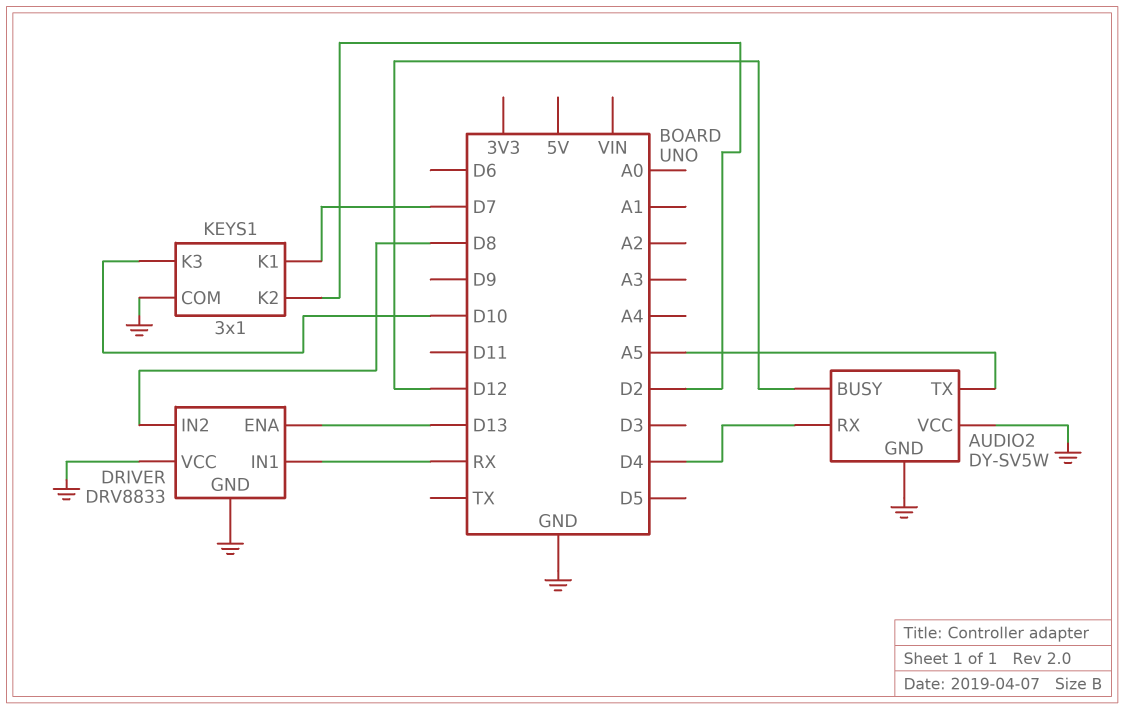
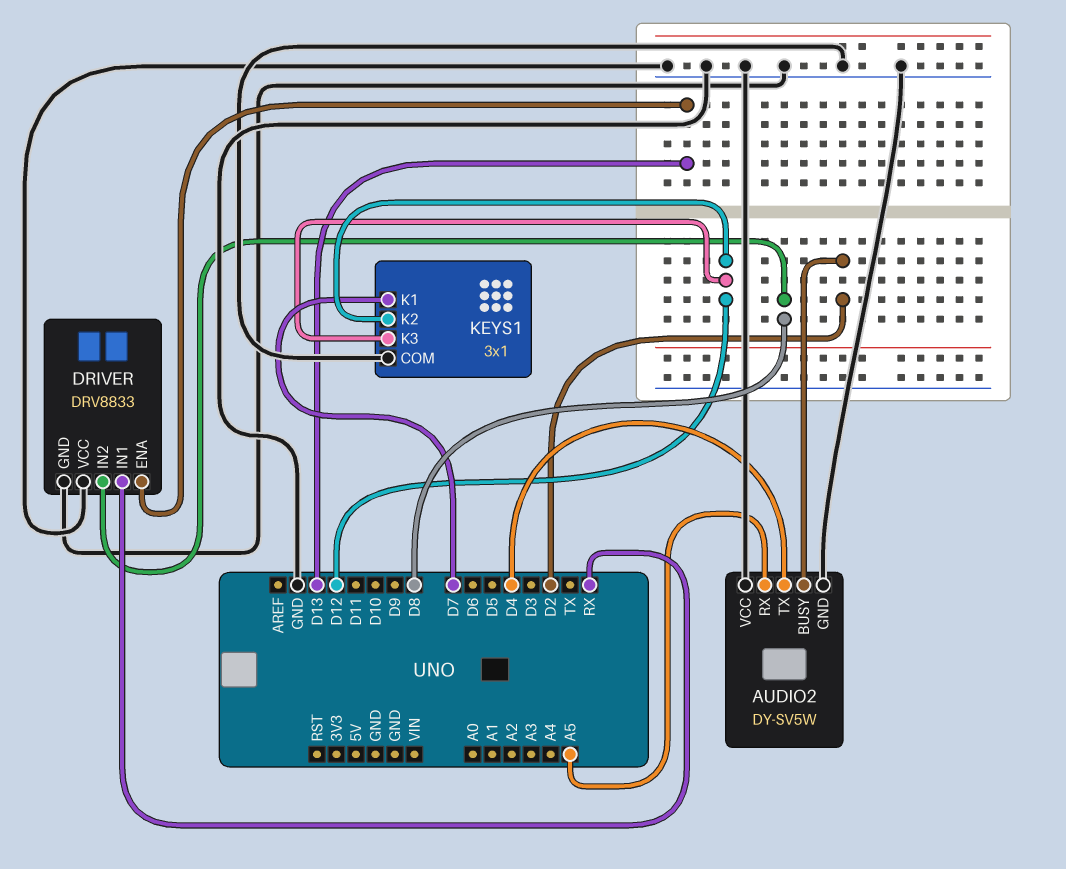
AUDIO2 pin BUSY: D12 -> D2
AUDIO2 pin RX: D4 -> A5
AUDIO2 pin TX: A5 -> D4
KEYS1 pin K2: D2 -> D12
KEYS1 pin K3: D10 -> D12

